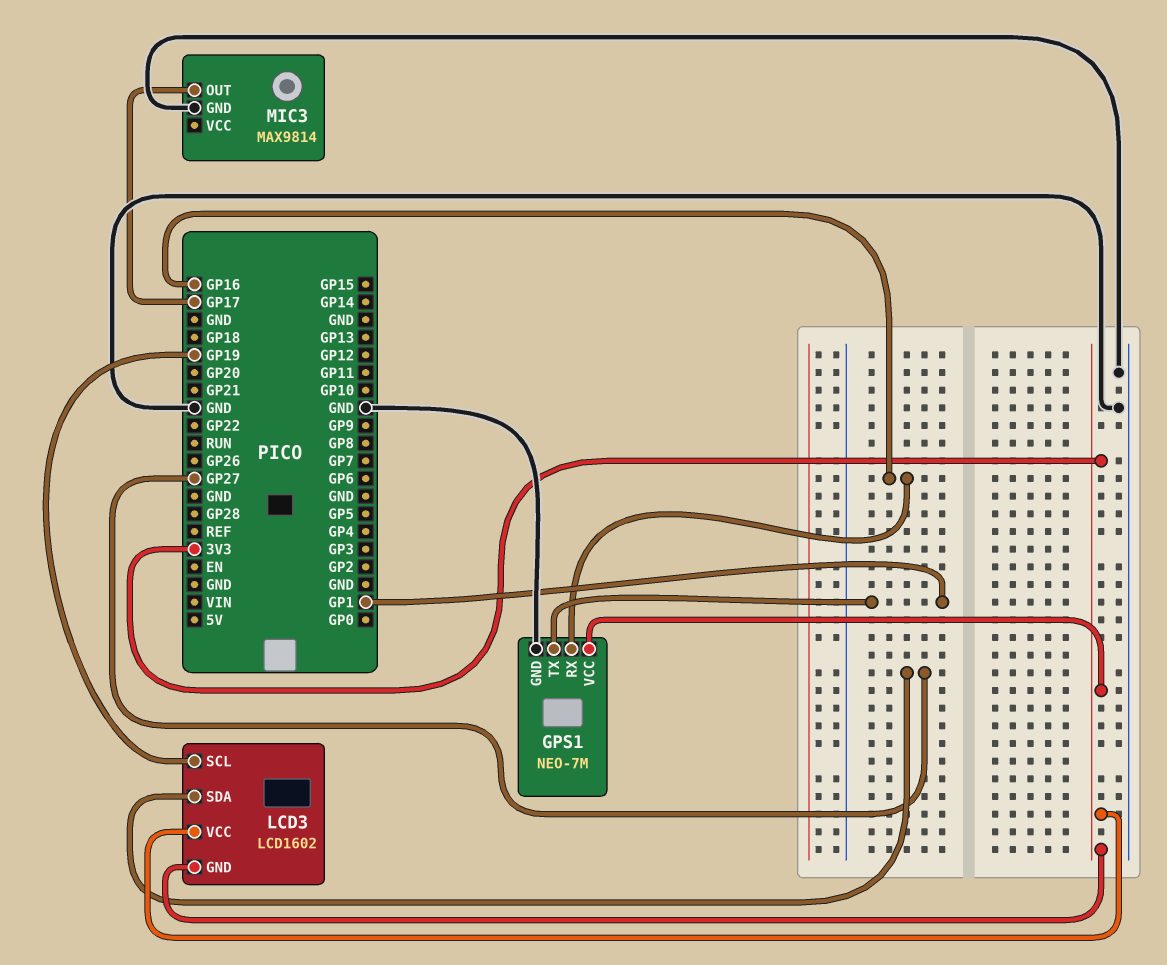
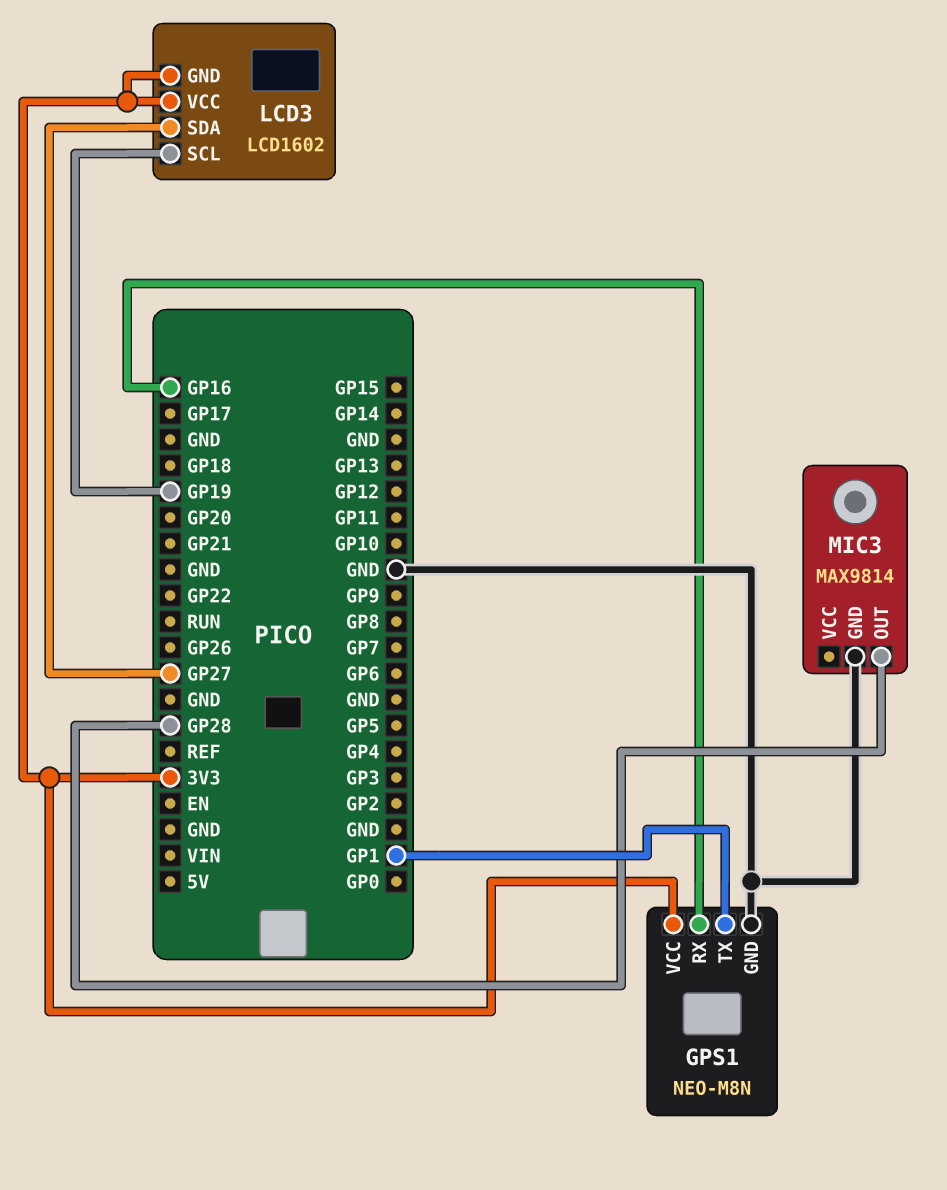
GPS1: NEO-7M -> NEO-M8N
MIC3 pin OUT: GP17 -> GP28

